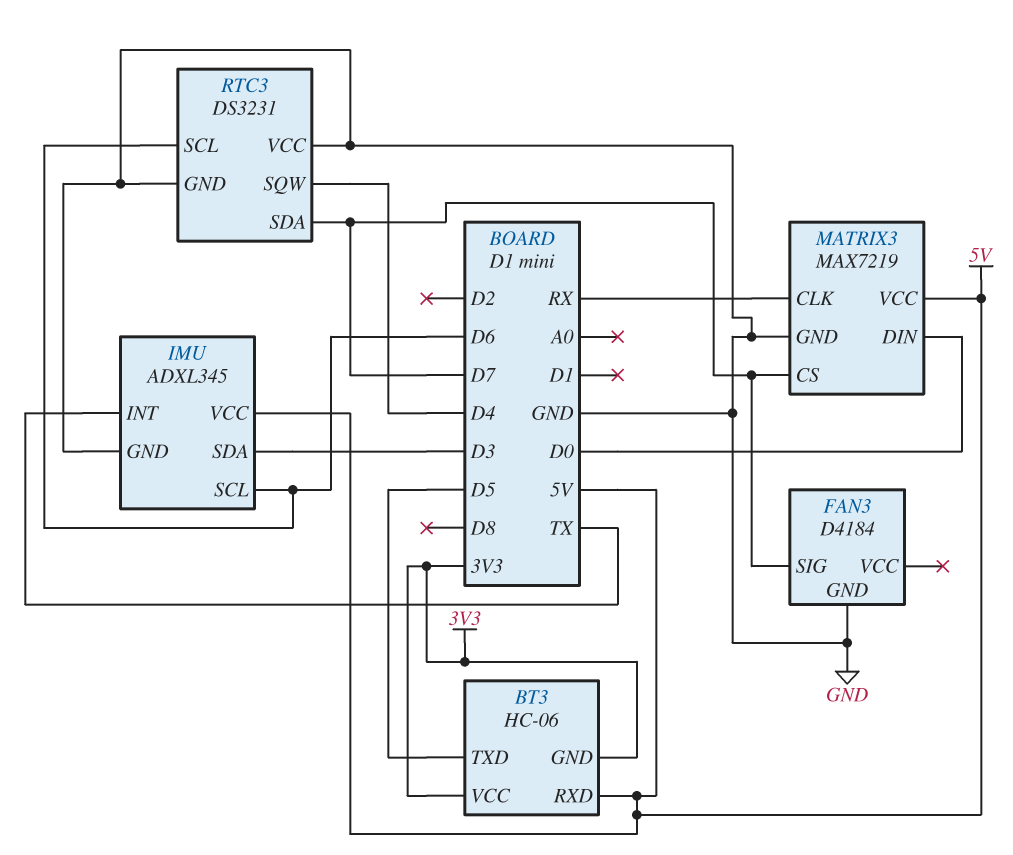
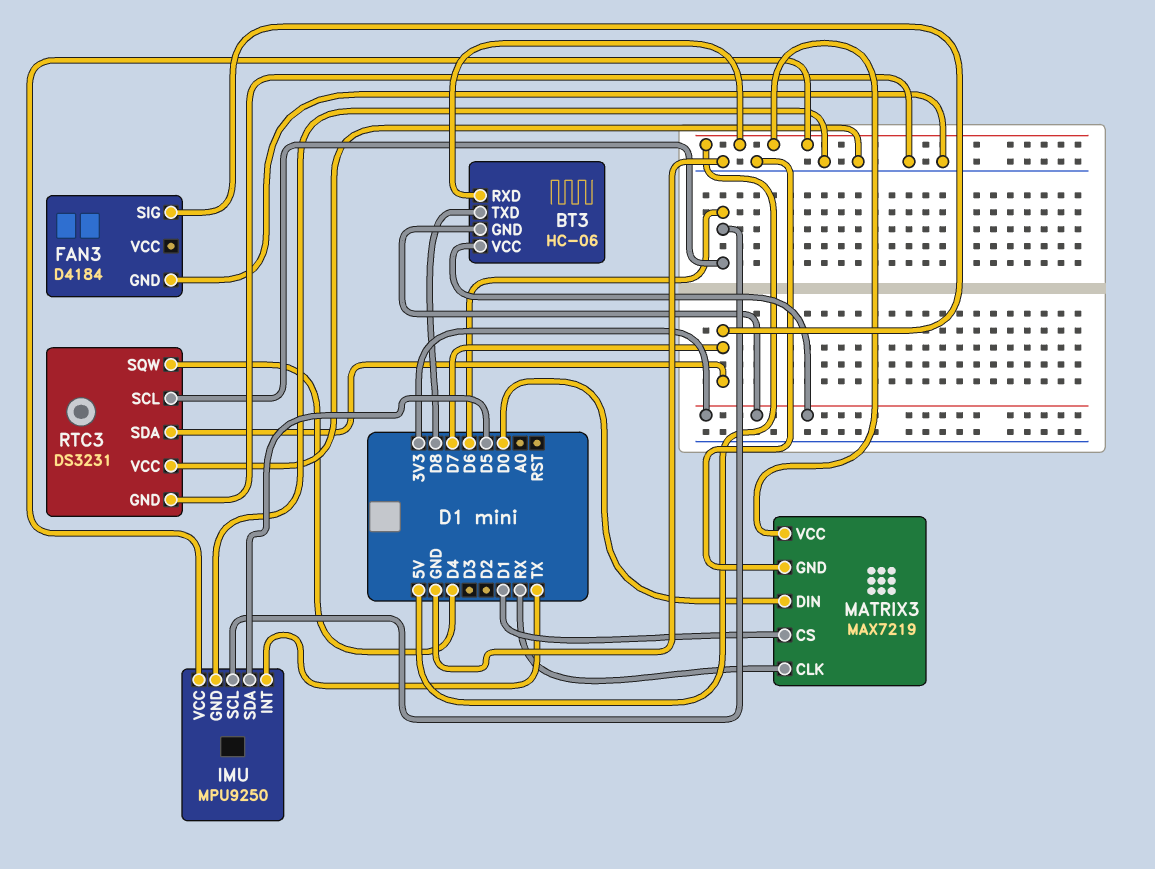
BT3 pin TXD: D5 -> D8
IMU: ADXL345 -> MPU9250
IMU pin SDA: D3 -> D5
MATRIX3 pin CS: D7 -> D1

